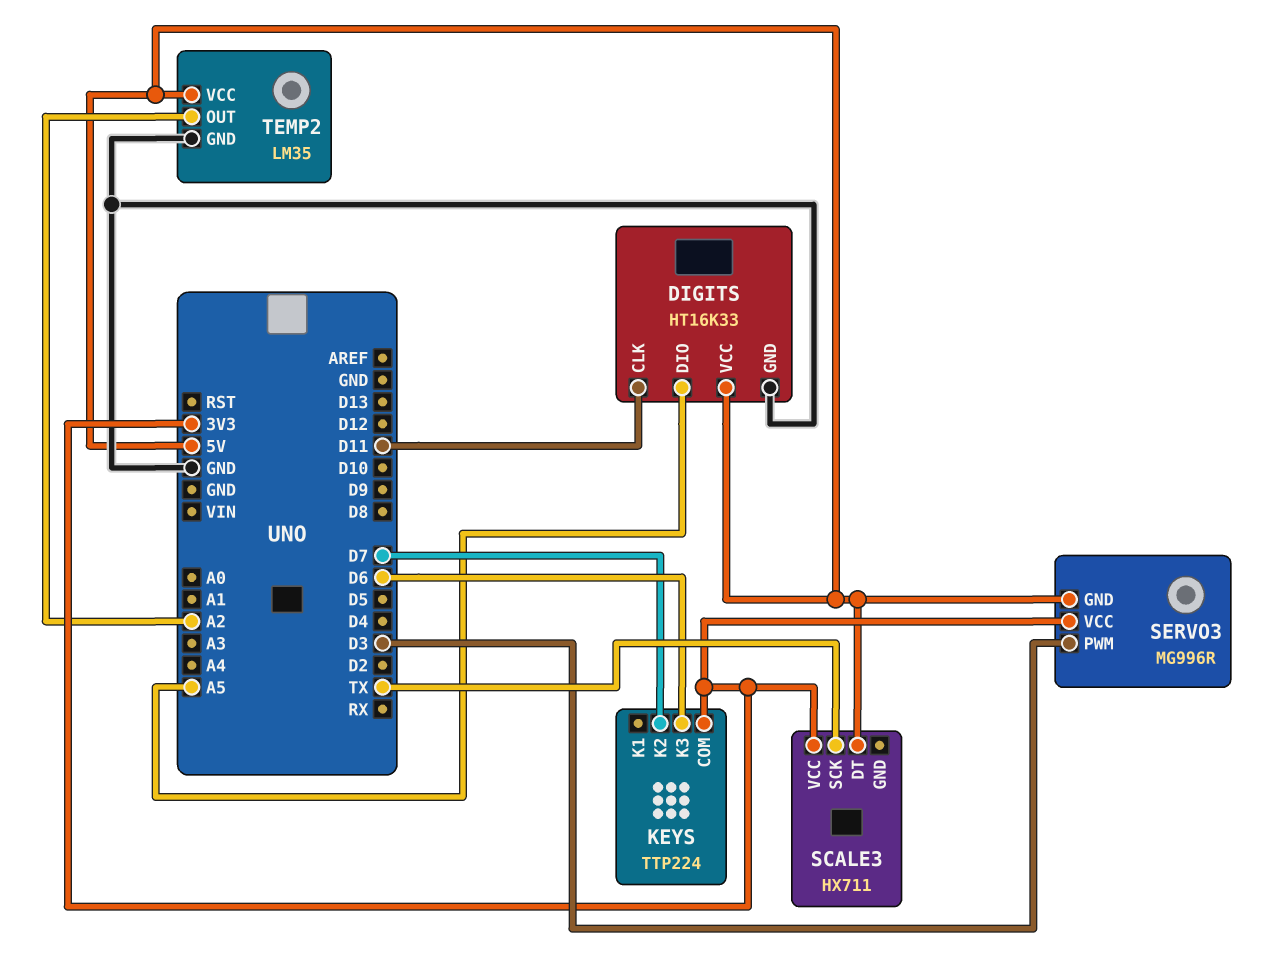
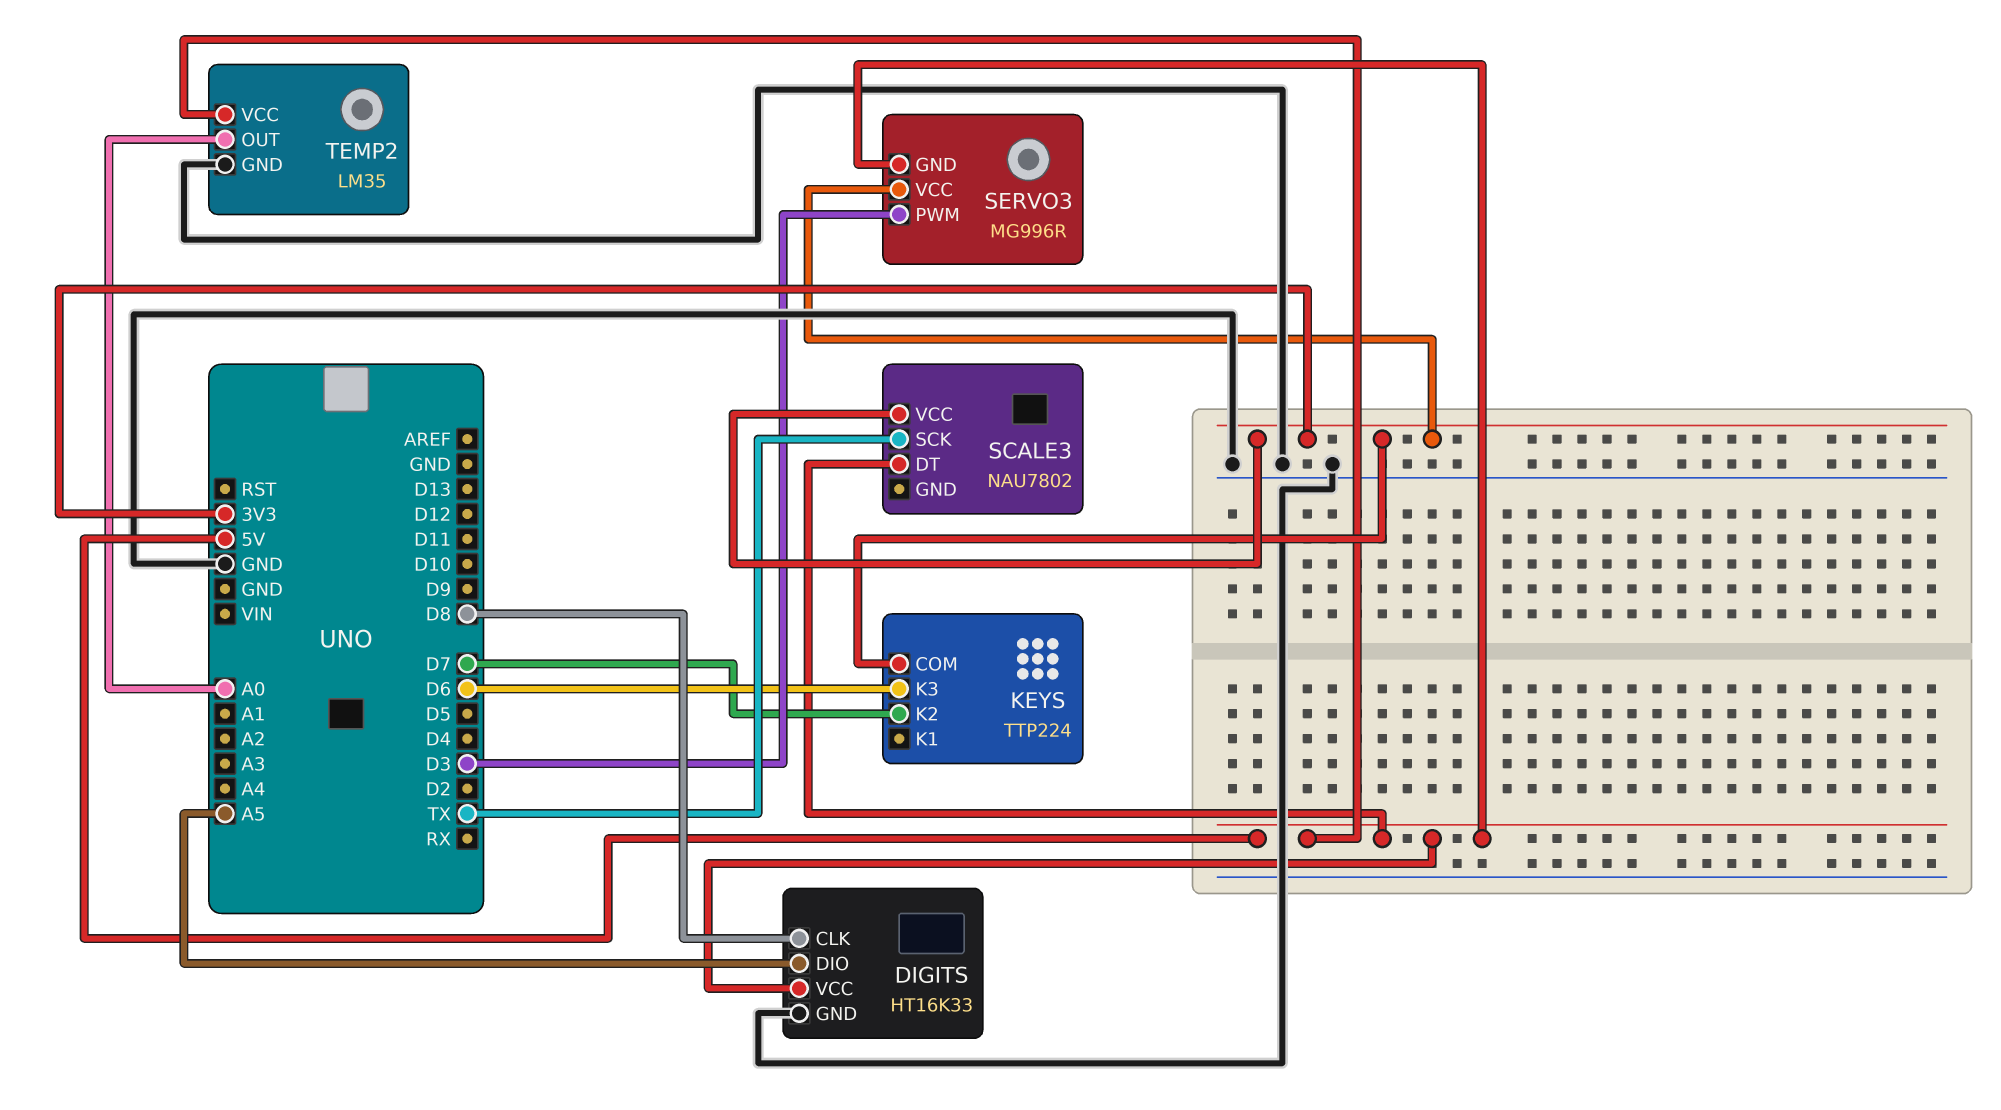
DIGITS pin CLK: D11 -> D8
SCALE3: HX711 -> NAU7802
TEMP2 pin OUT: A2 -> A0

